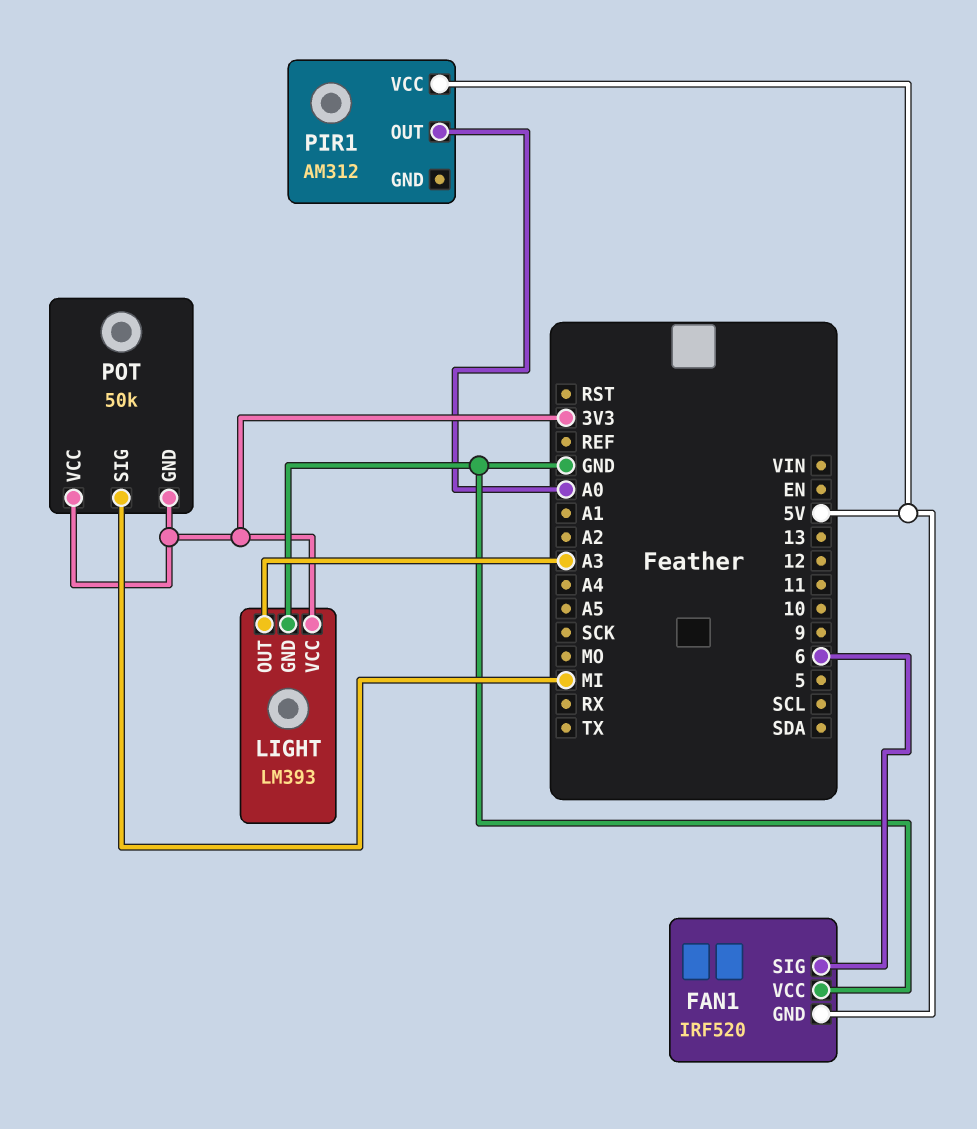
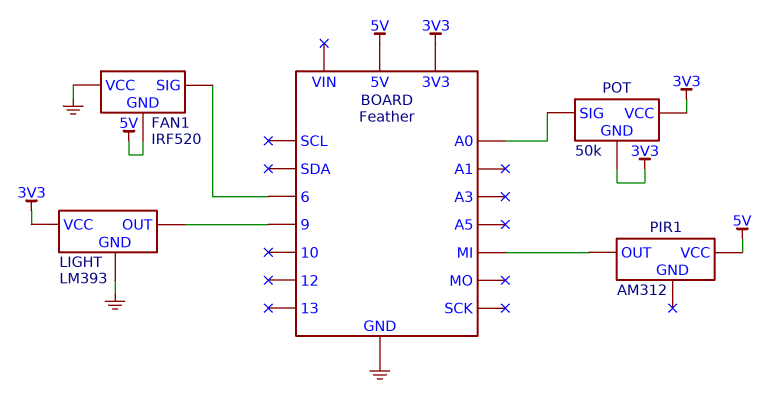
LIGHT pin OUT: A3 -> 9
PIR1 pin OUT: A0 -> MI
POT pin SIG: MI -> A0

